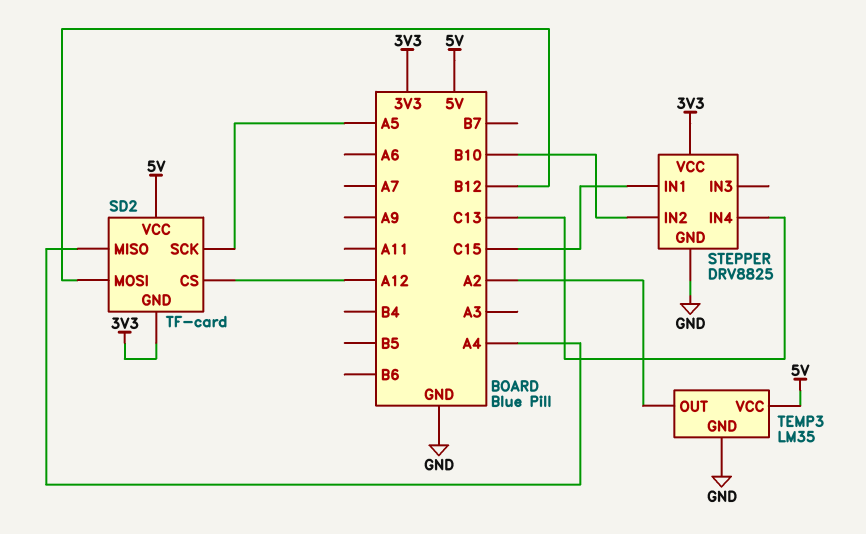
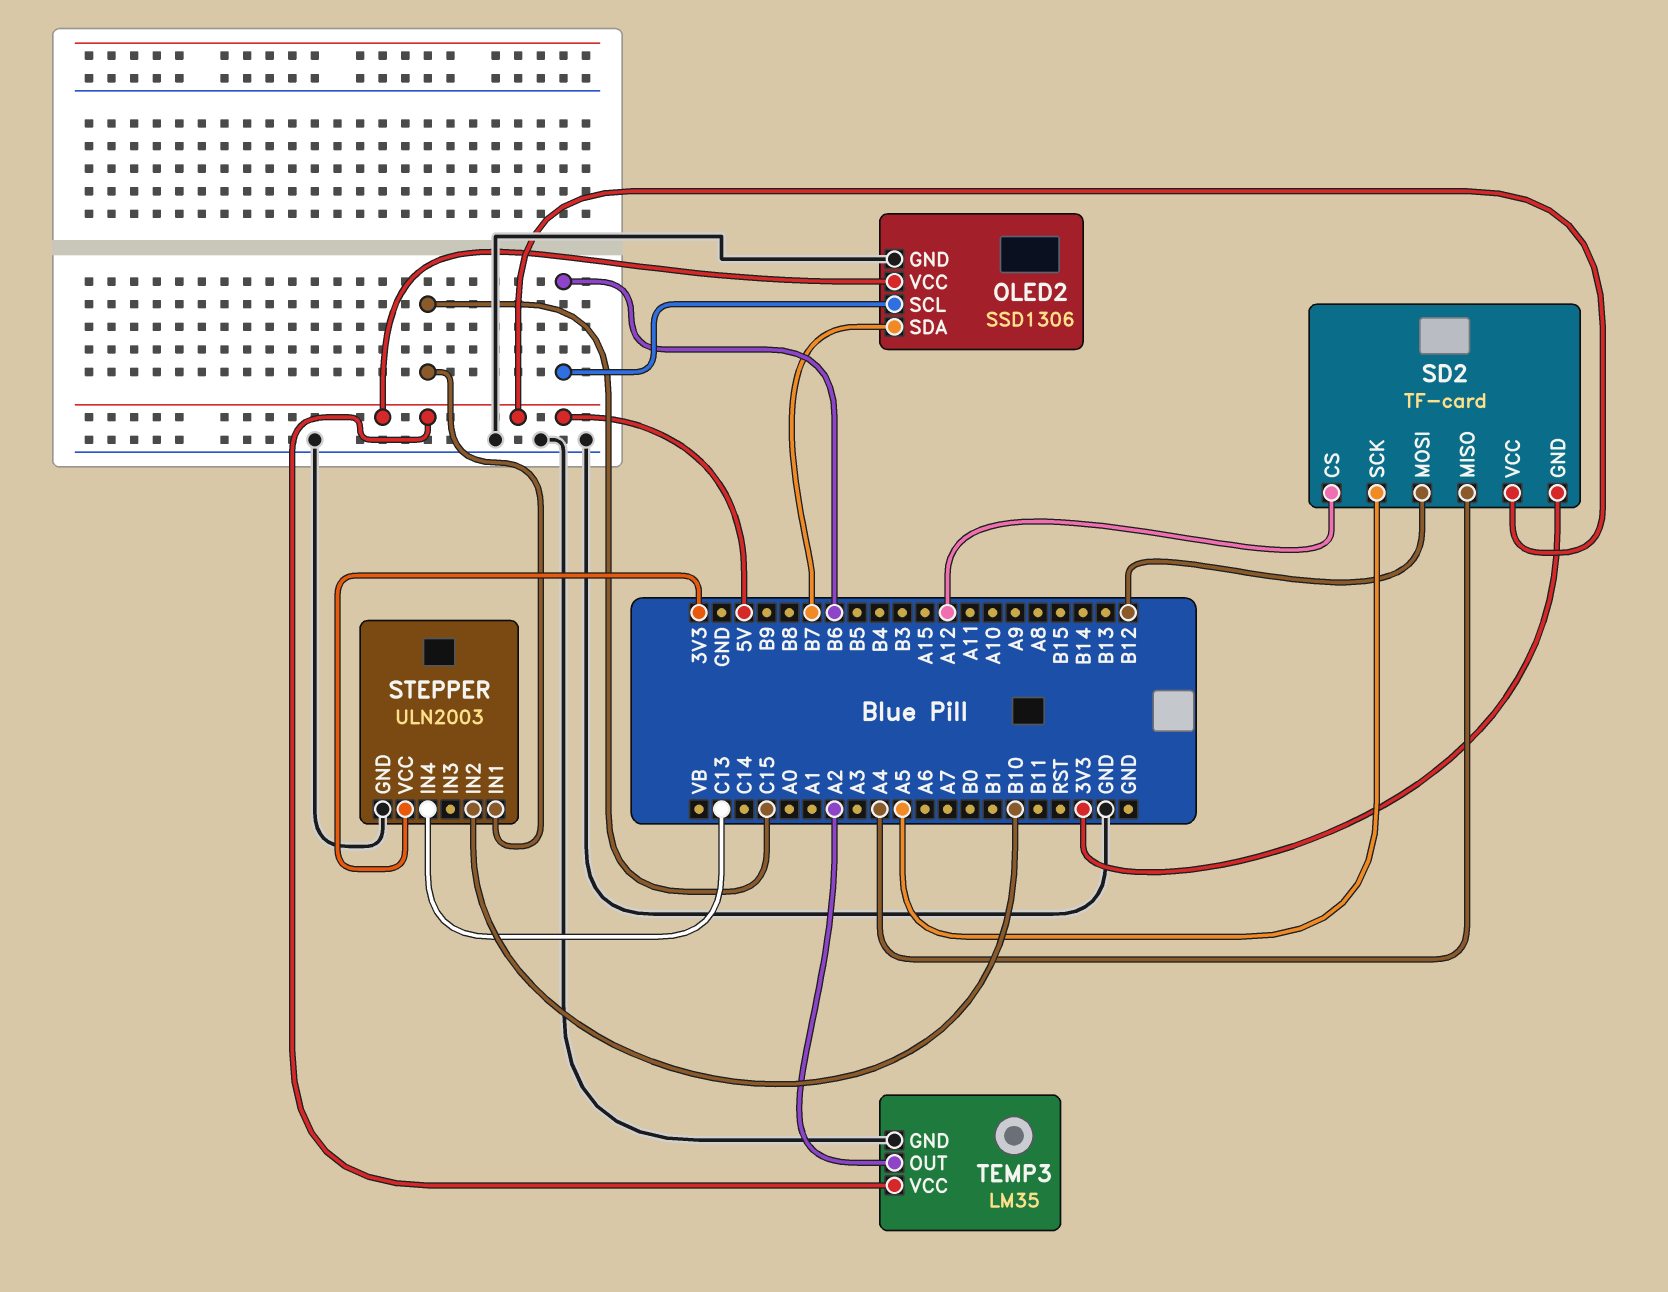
OLED2: none -> SSD1306
OLED2 pin GND: none -> GND
OLED2 pin SCL: none -> B6
OLED2 pin SDA: none -> B7
OLED2 pin VCC: none -> 5V
STEPPER: DRV8825 -> ULN2003

